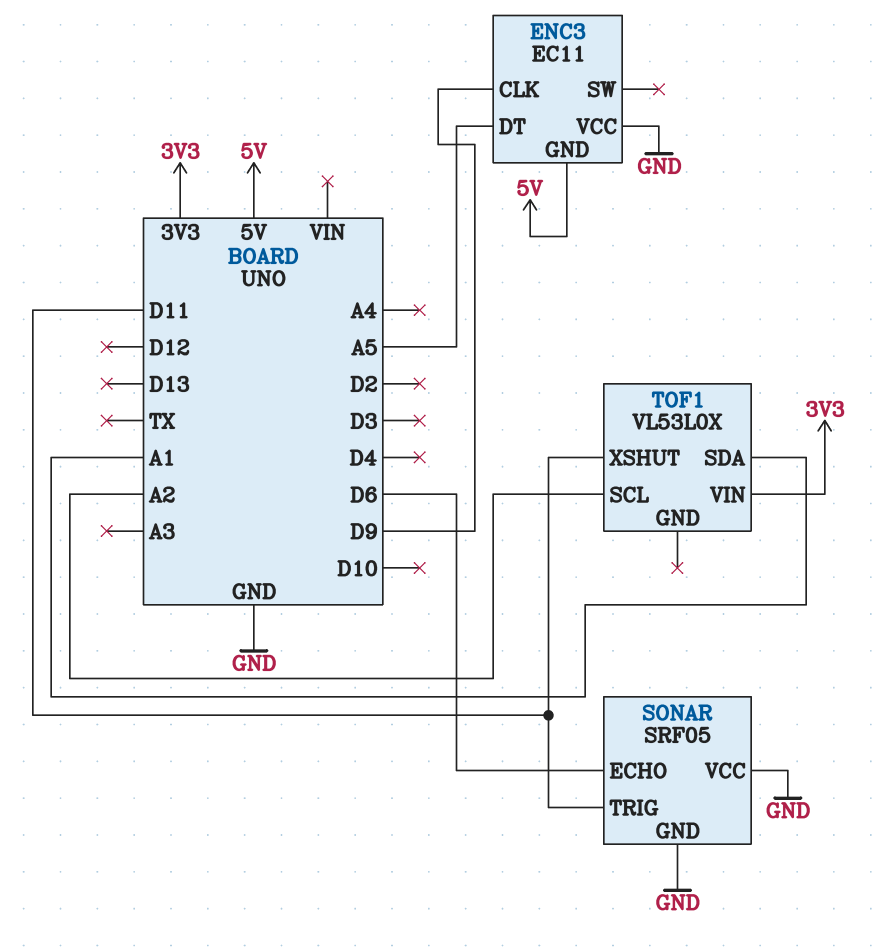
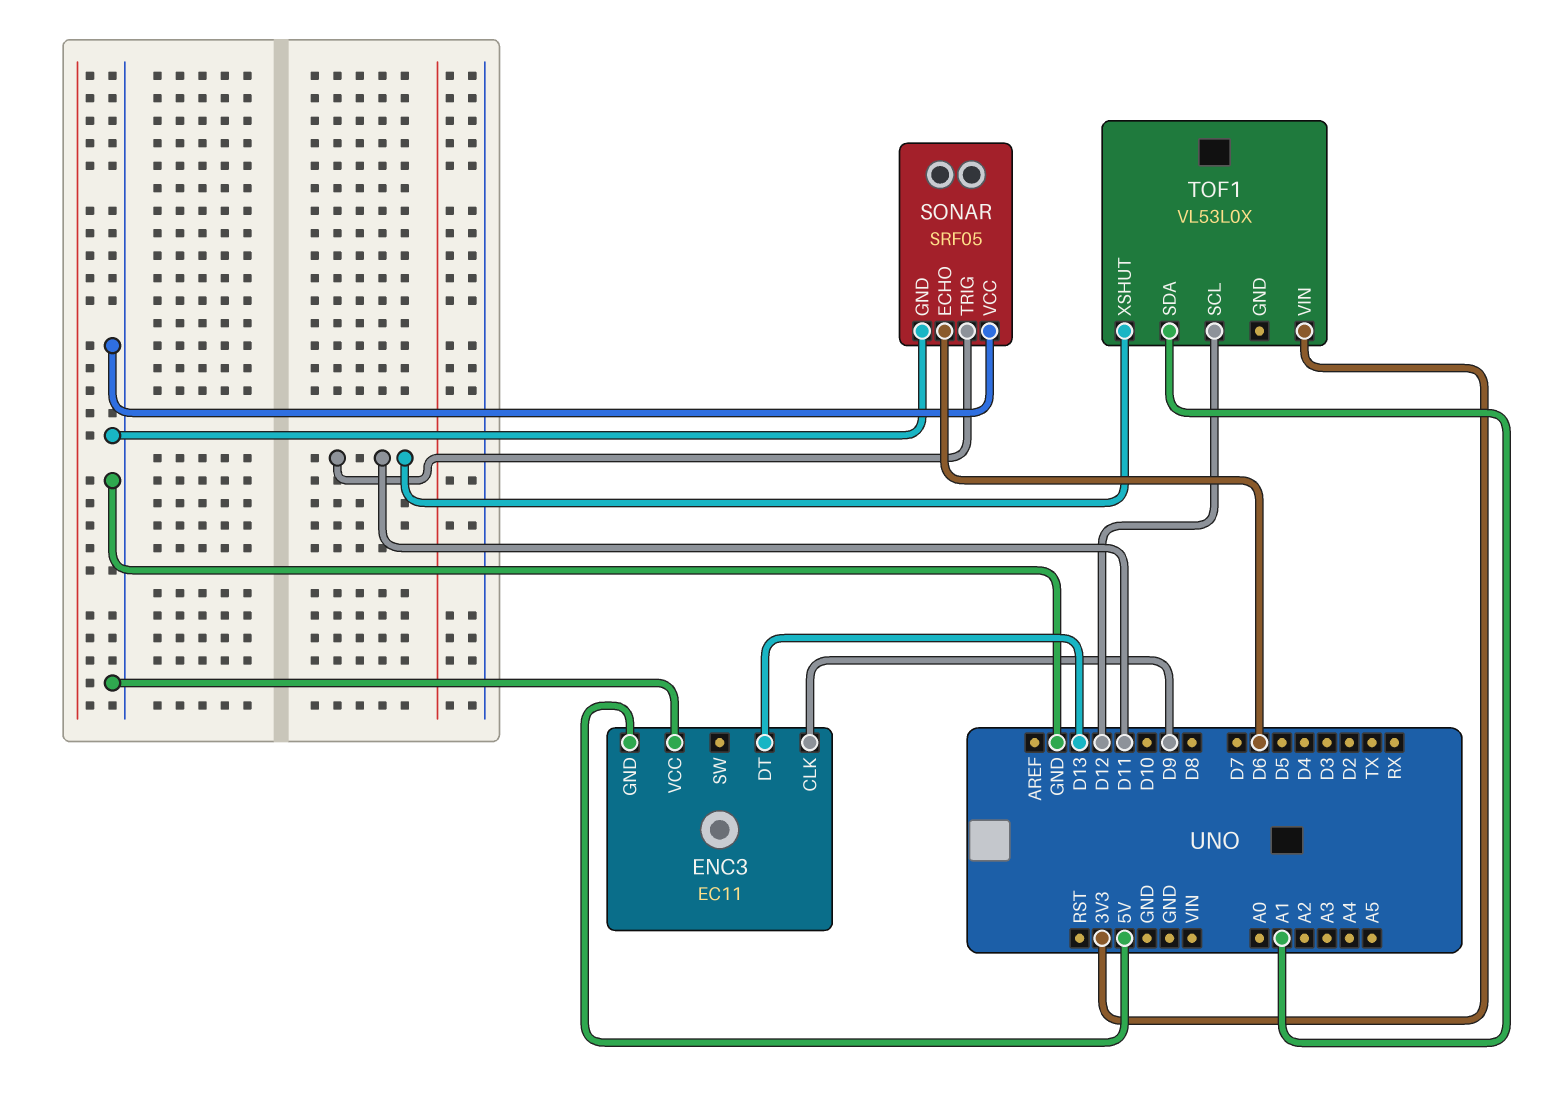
ENC3 pin DT: A5 -> D13
TOF1 pin SCL: A2 -> D12

